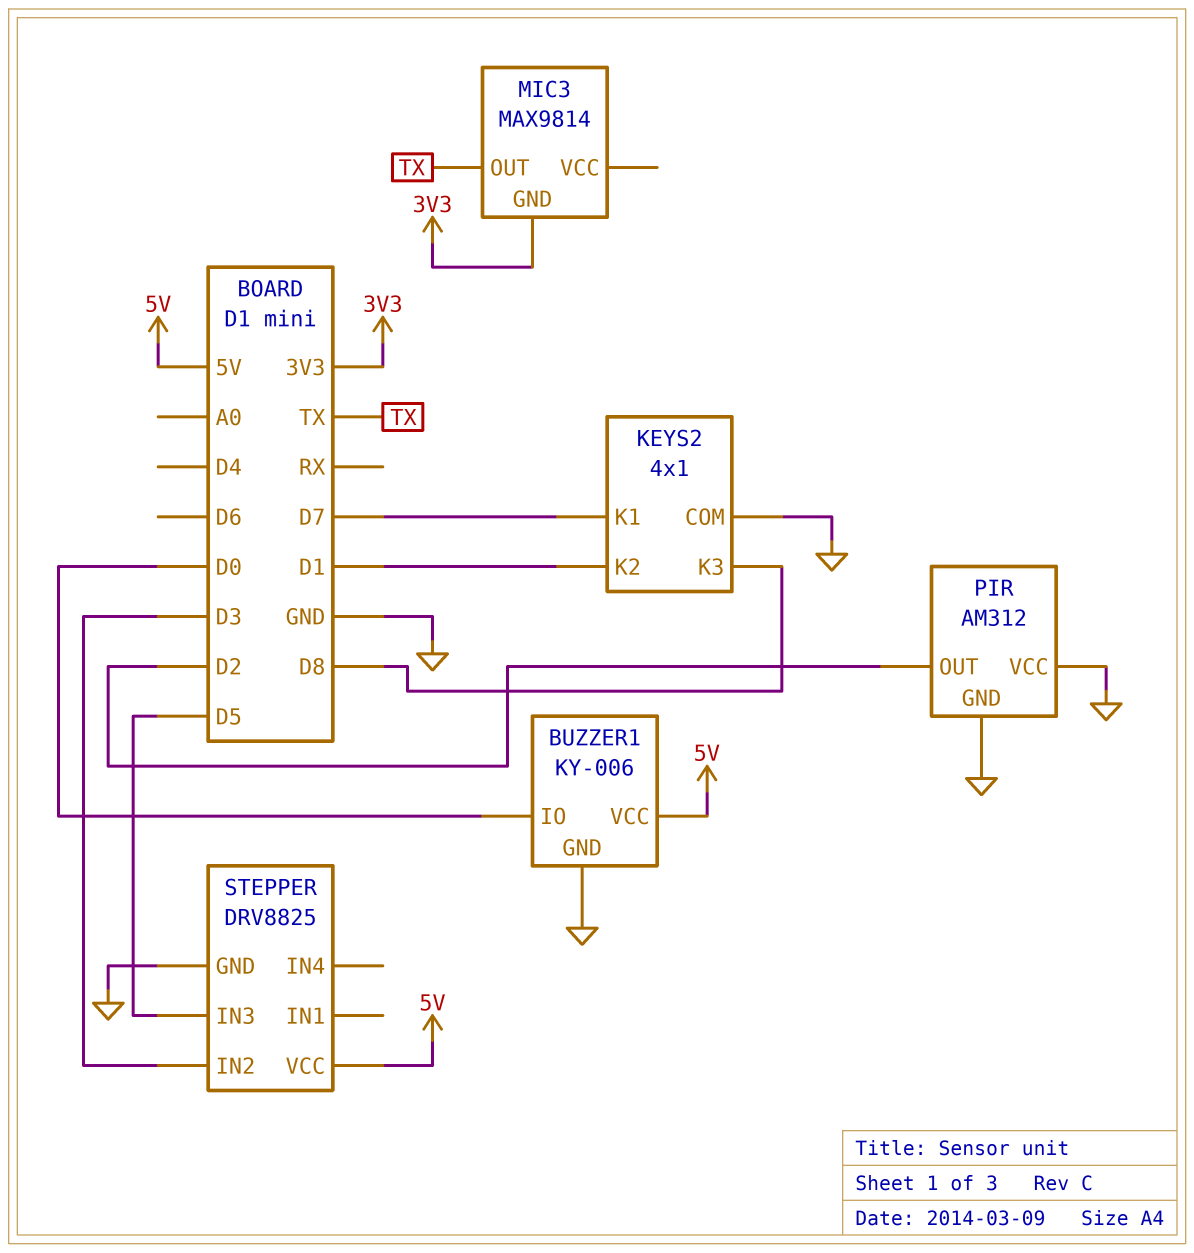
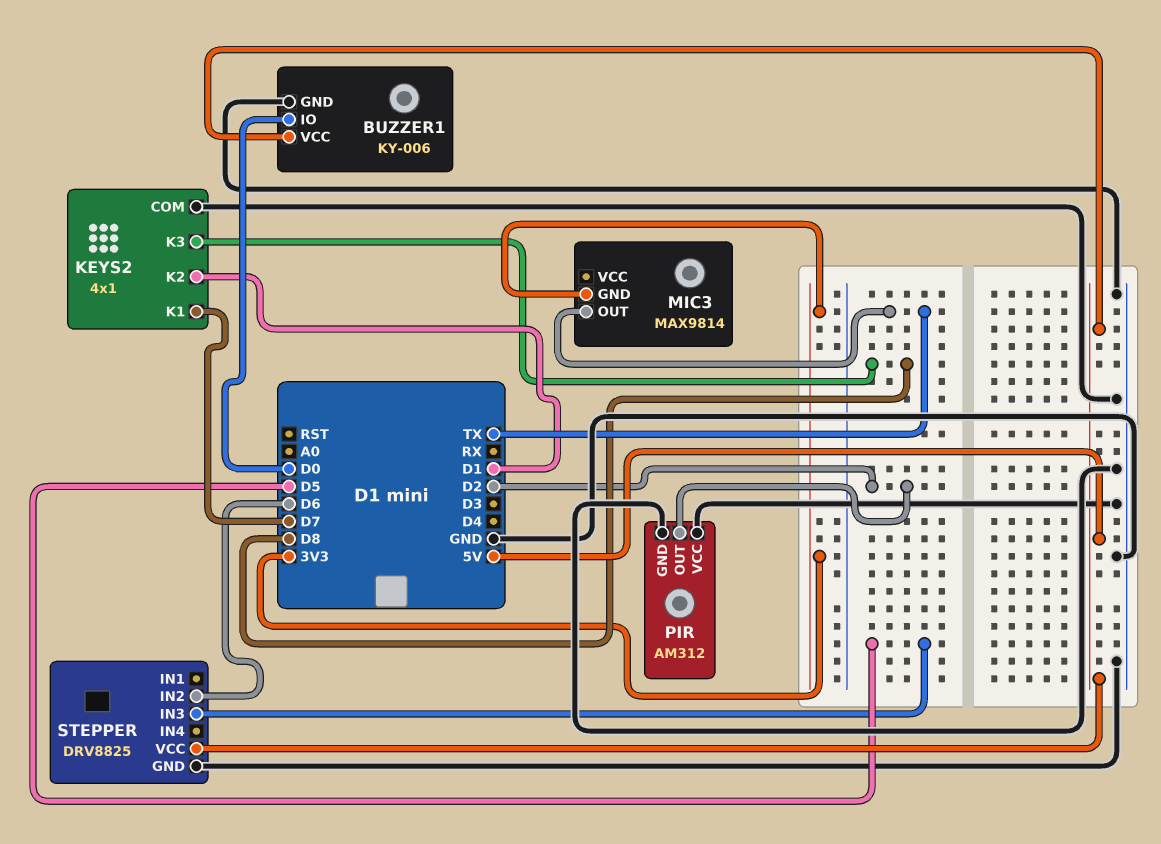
STEPPER pin IN2: D3 -> D6

